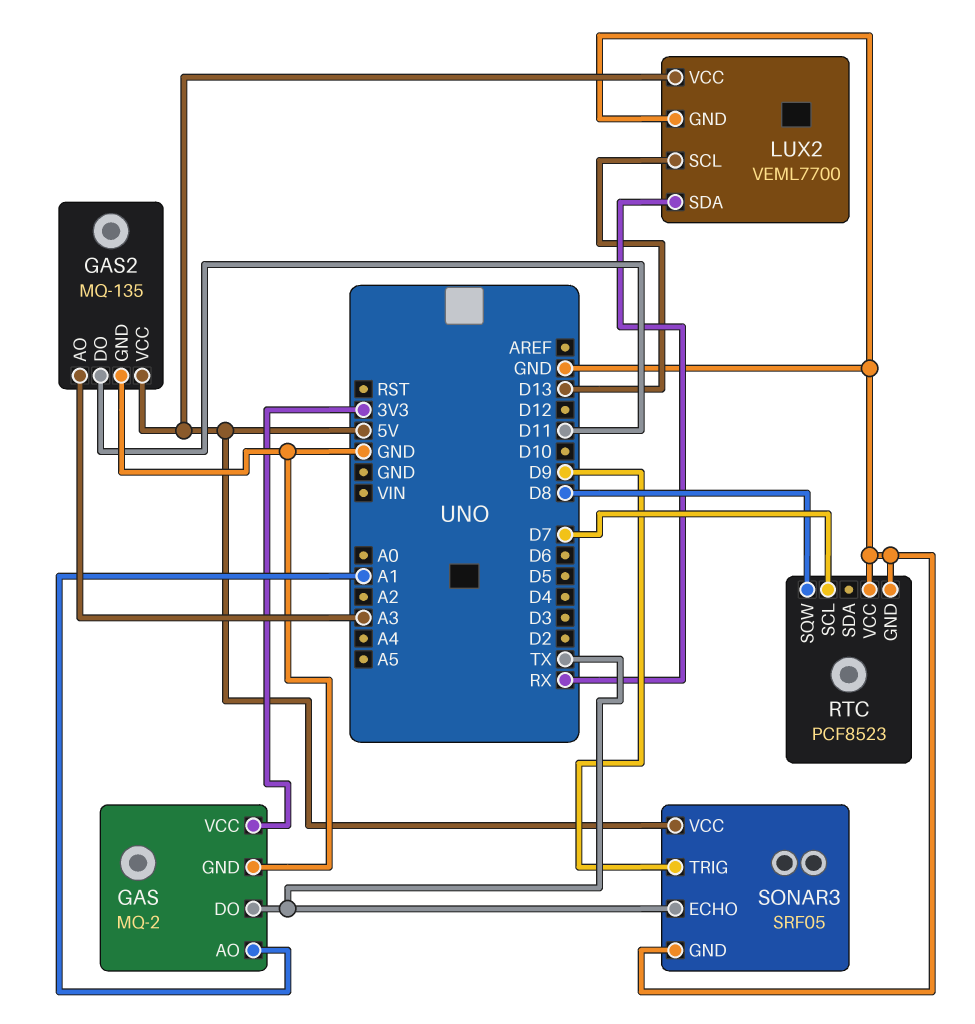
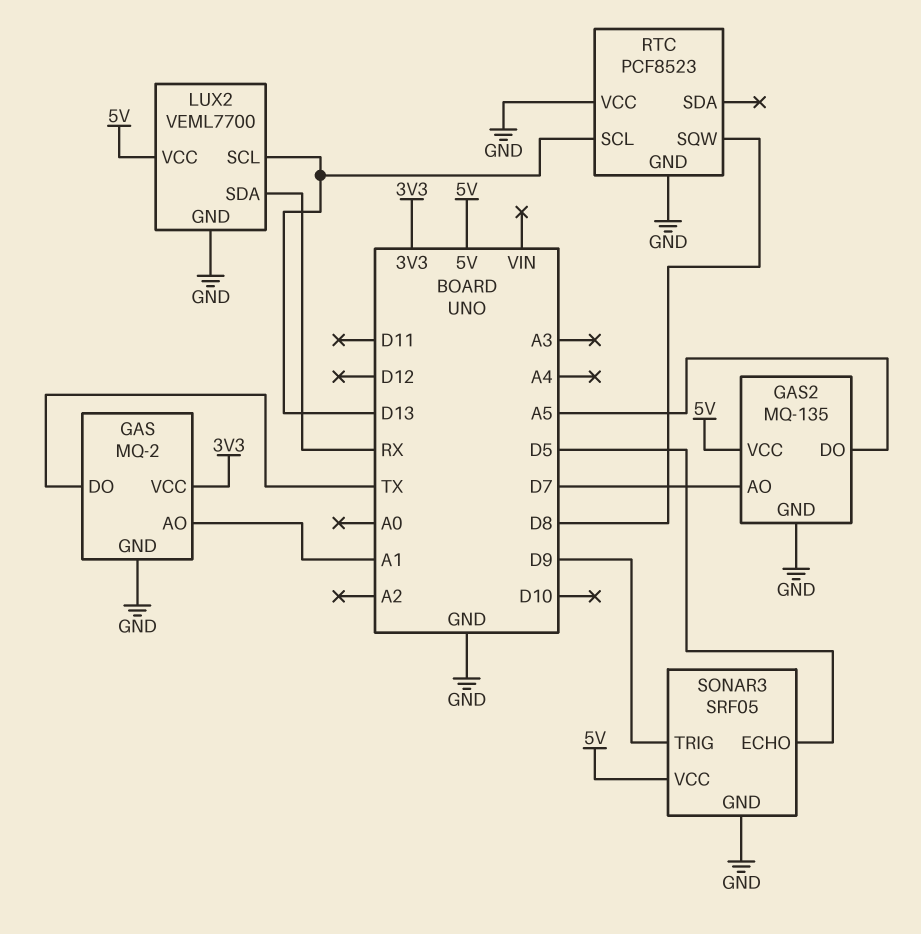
GAS2 pin AO: A3 -> D7
GAS2 pin DO: D11 -> A5
RTC pin SCL: D7 -> D13
SONAR3 pin ECHO: TX -> D5

